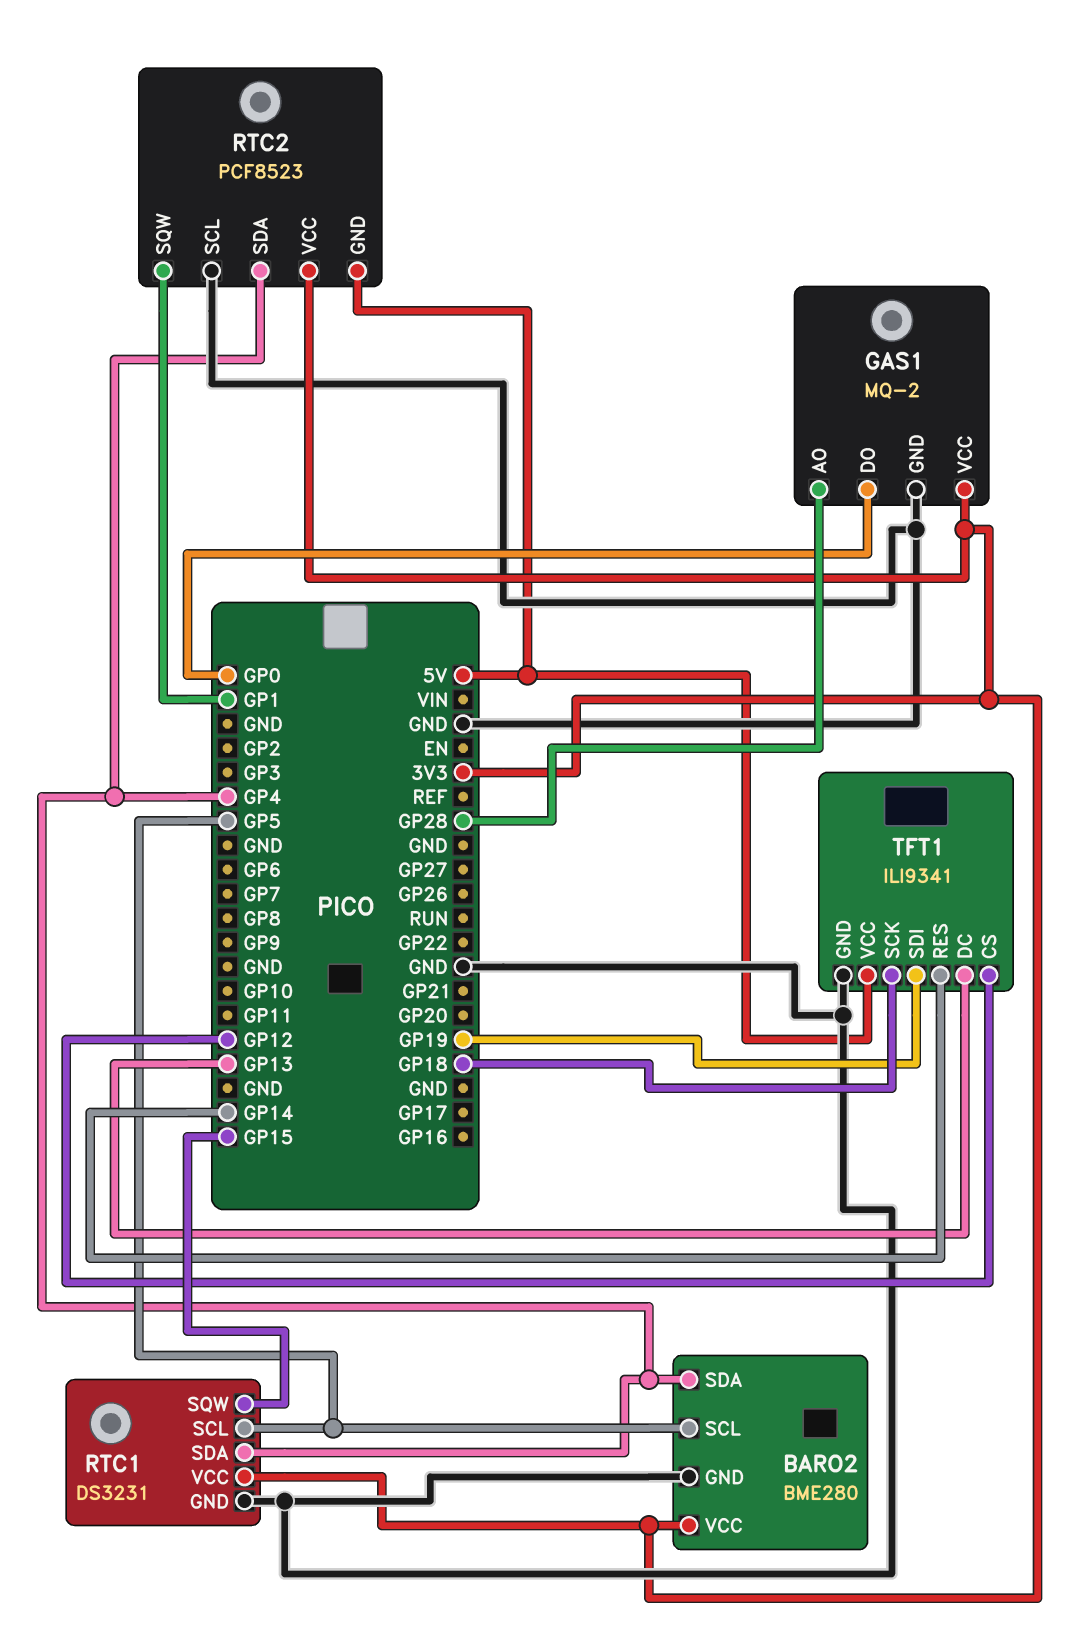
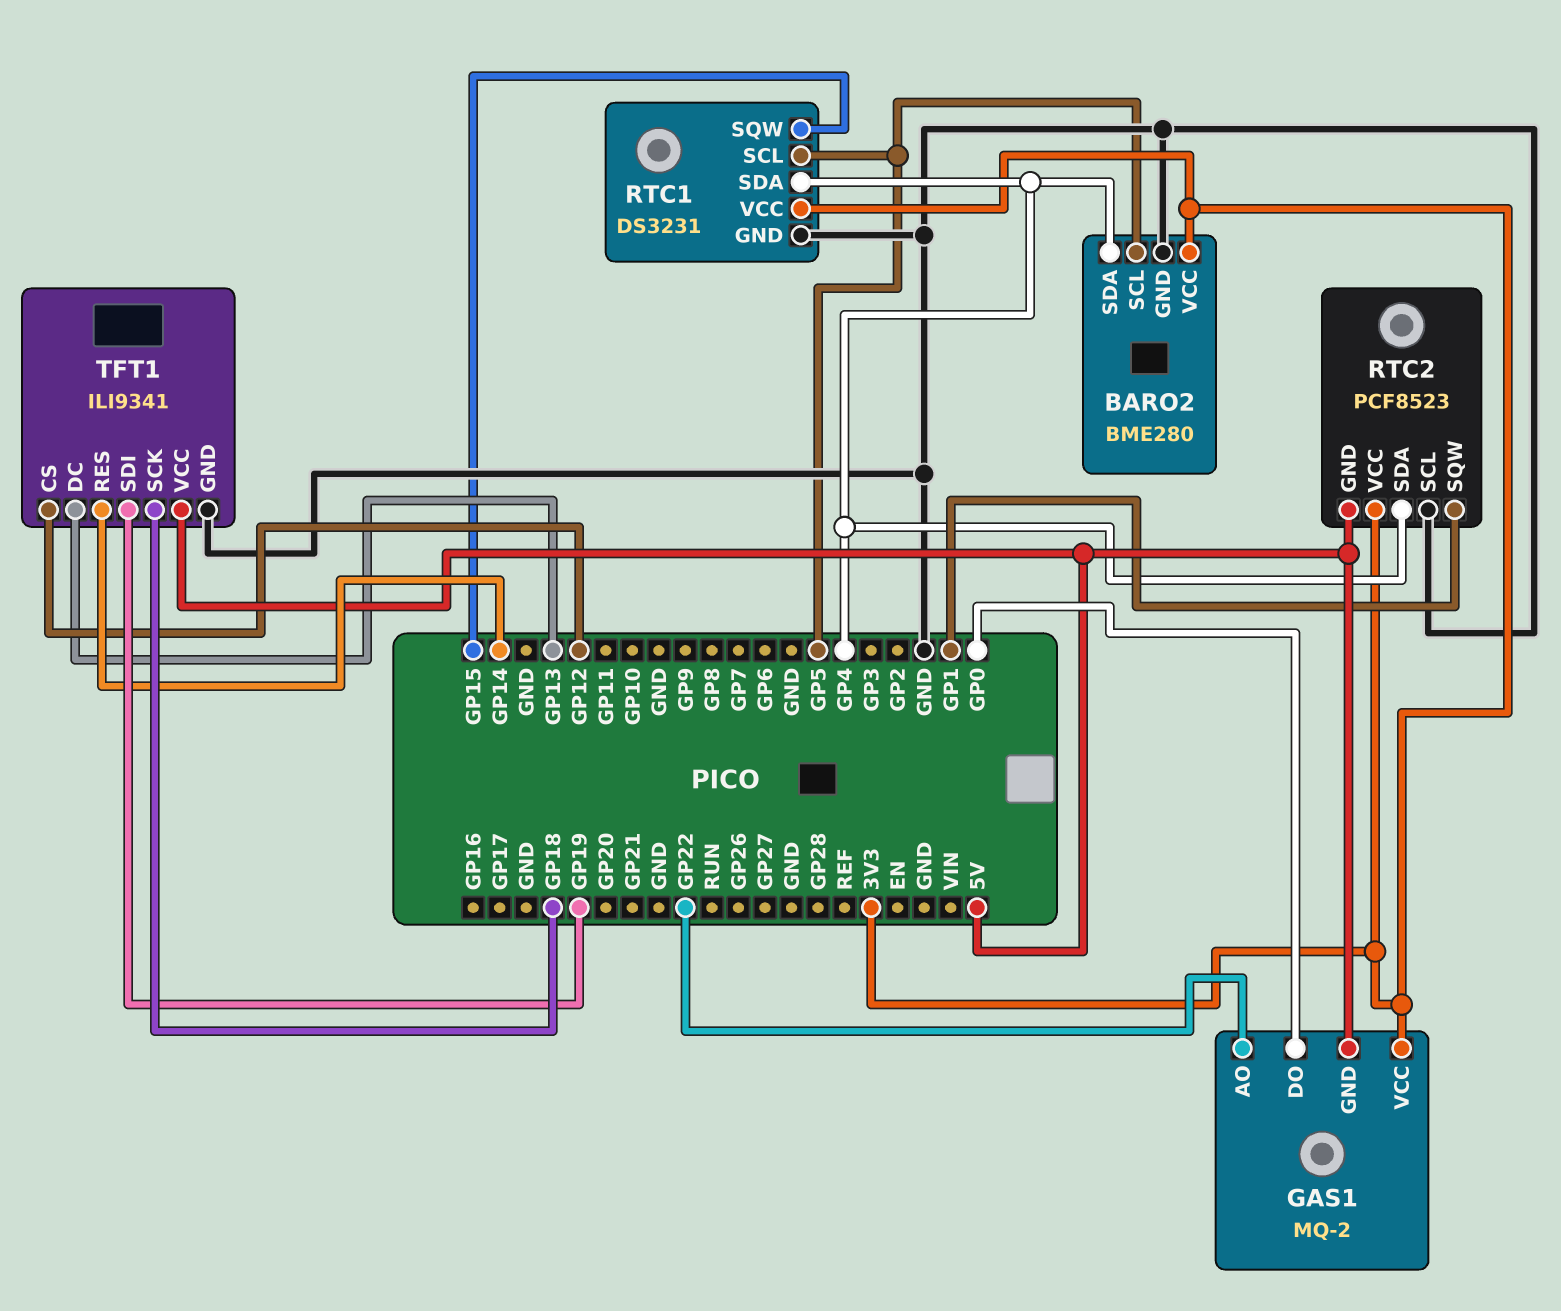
GAS1 pin AO: GP28 -> GP22
GAS1 pin GND: GND -> 5V

